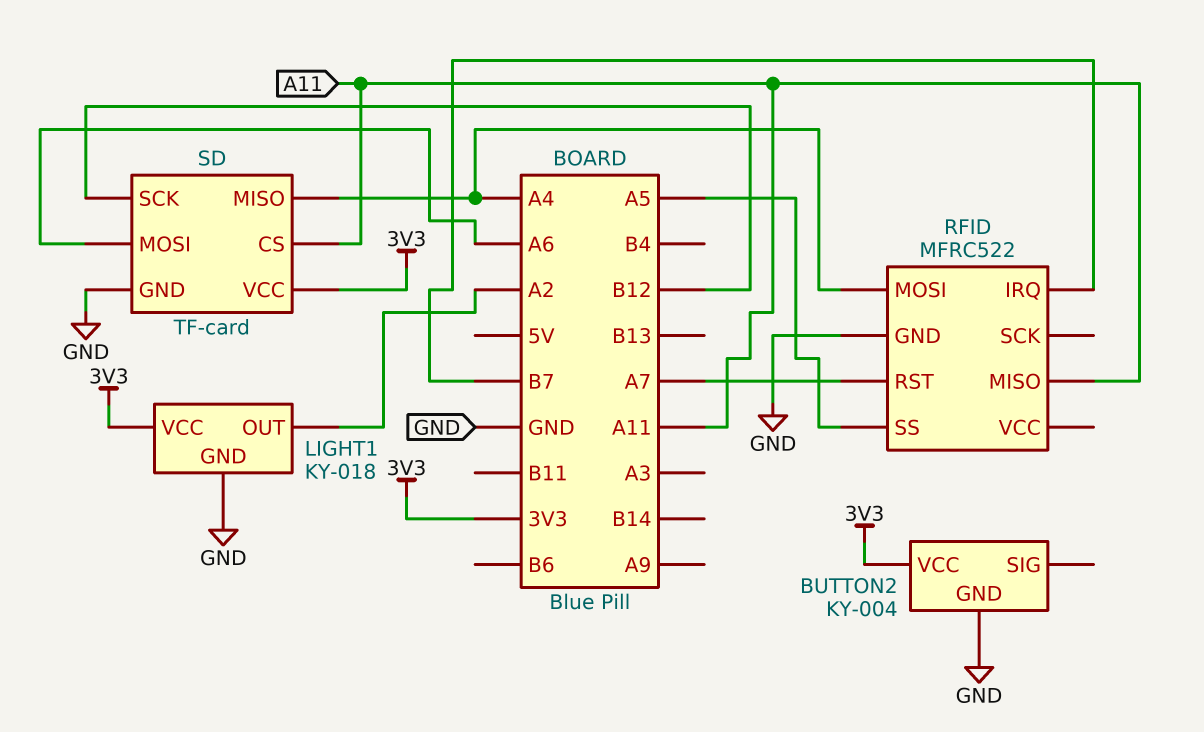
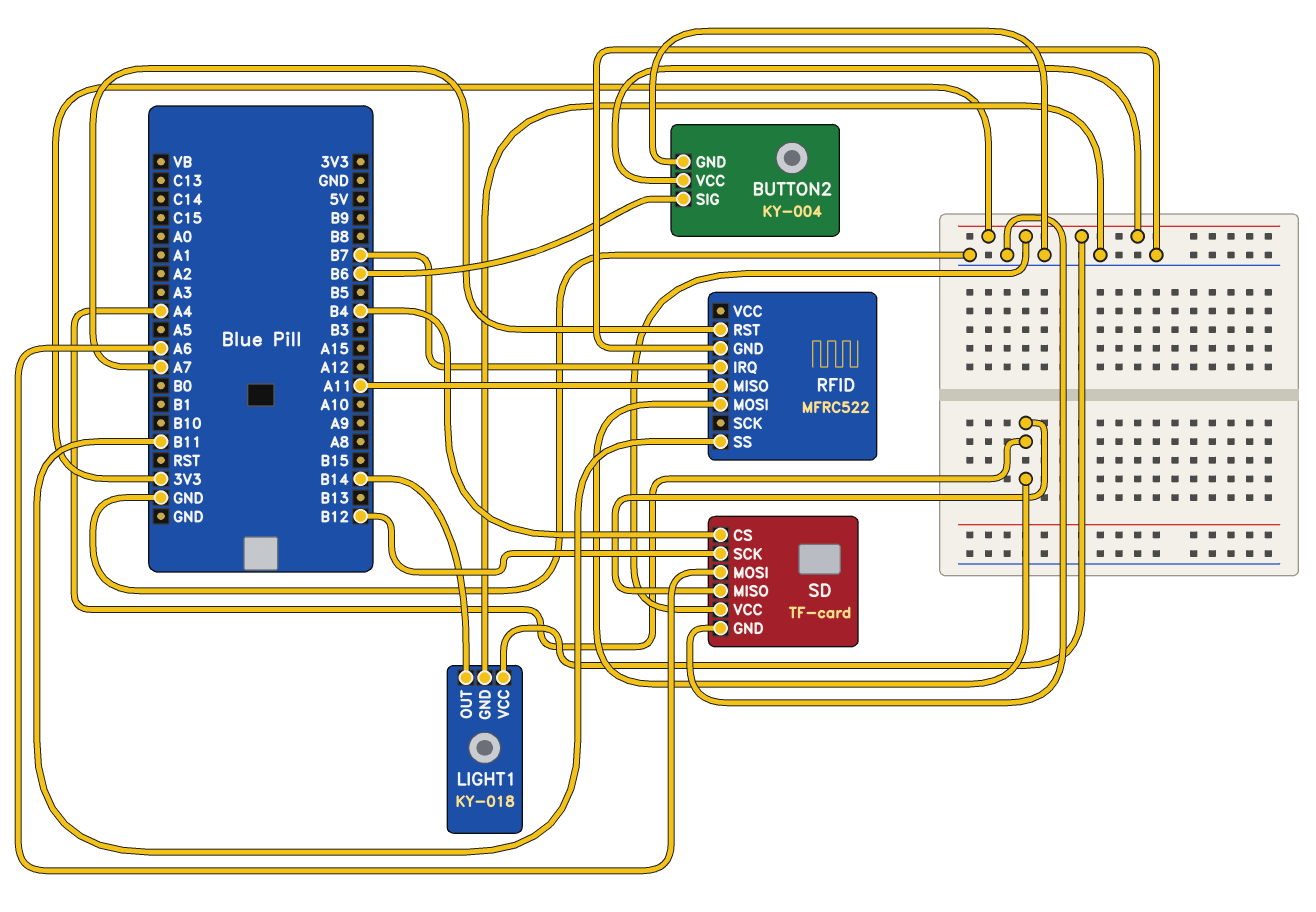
BUTTON2 pin SIG: none -> B6
LIGHT1 pin OUT: A2 -> B14
RFID pin SS: A5 -> B11
SD pin CS: A11 -> B4

